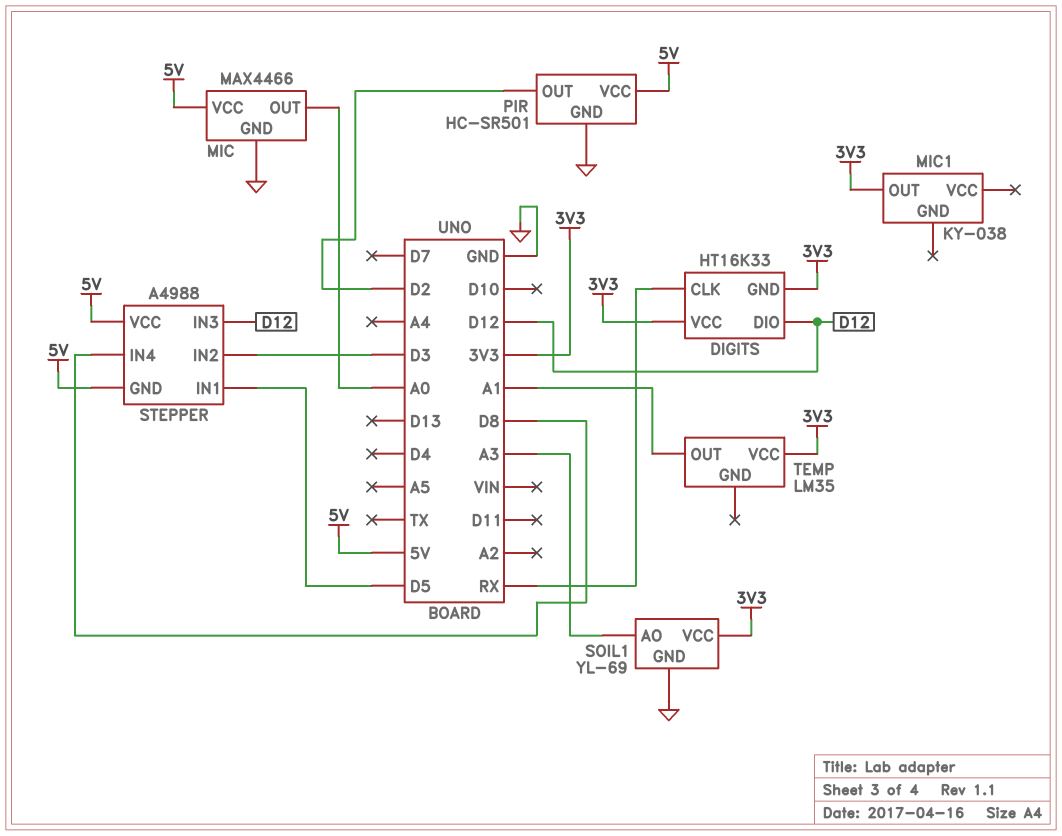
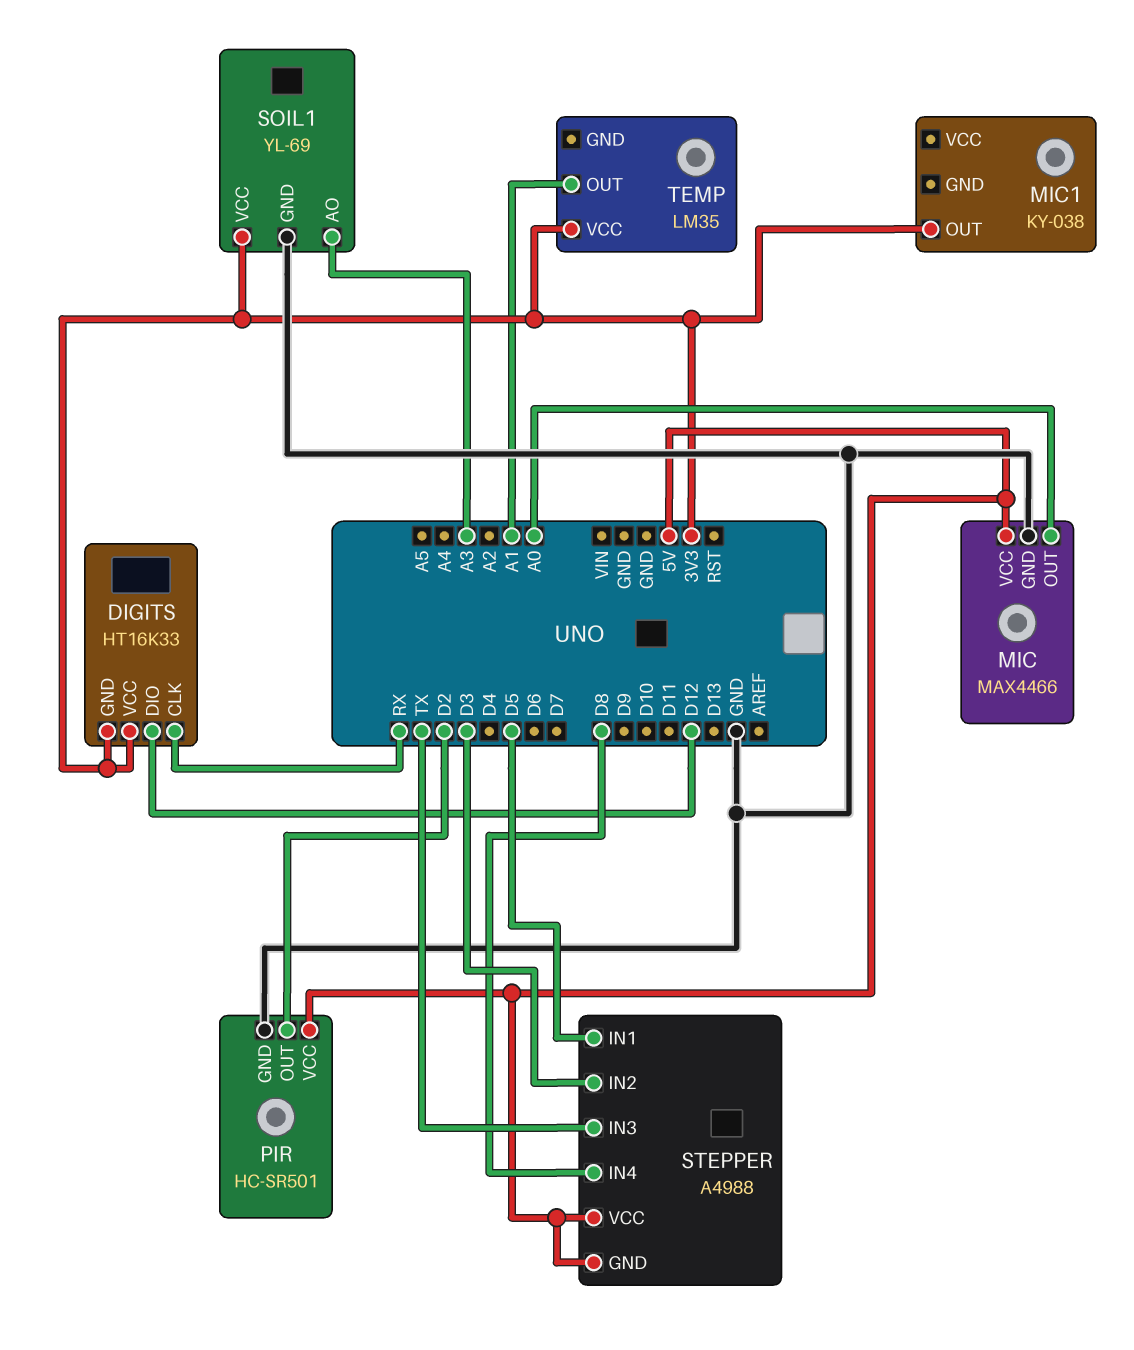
STEPPER pin IN3: D12 -> TX

